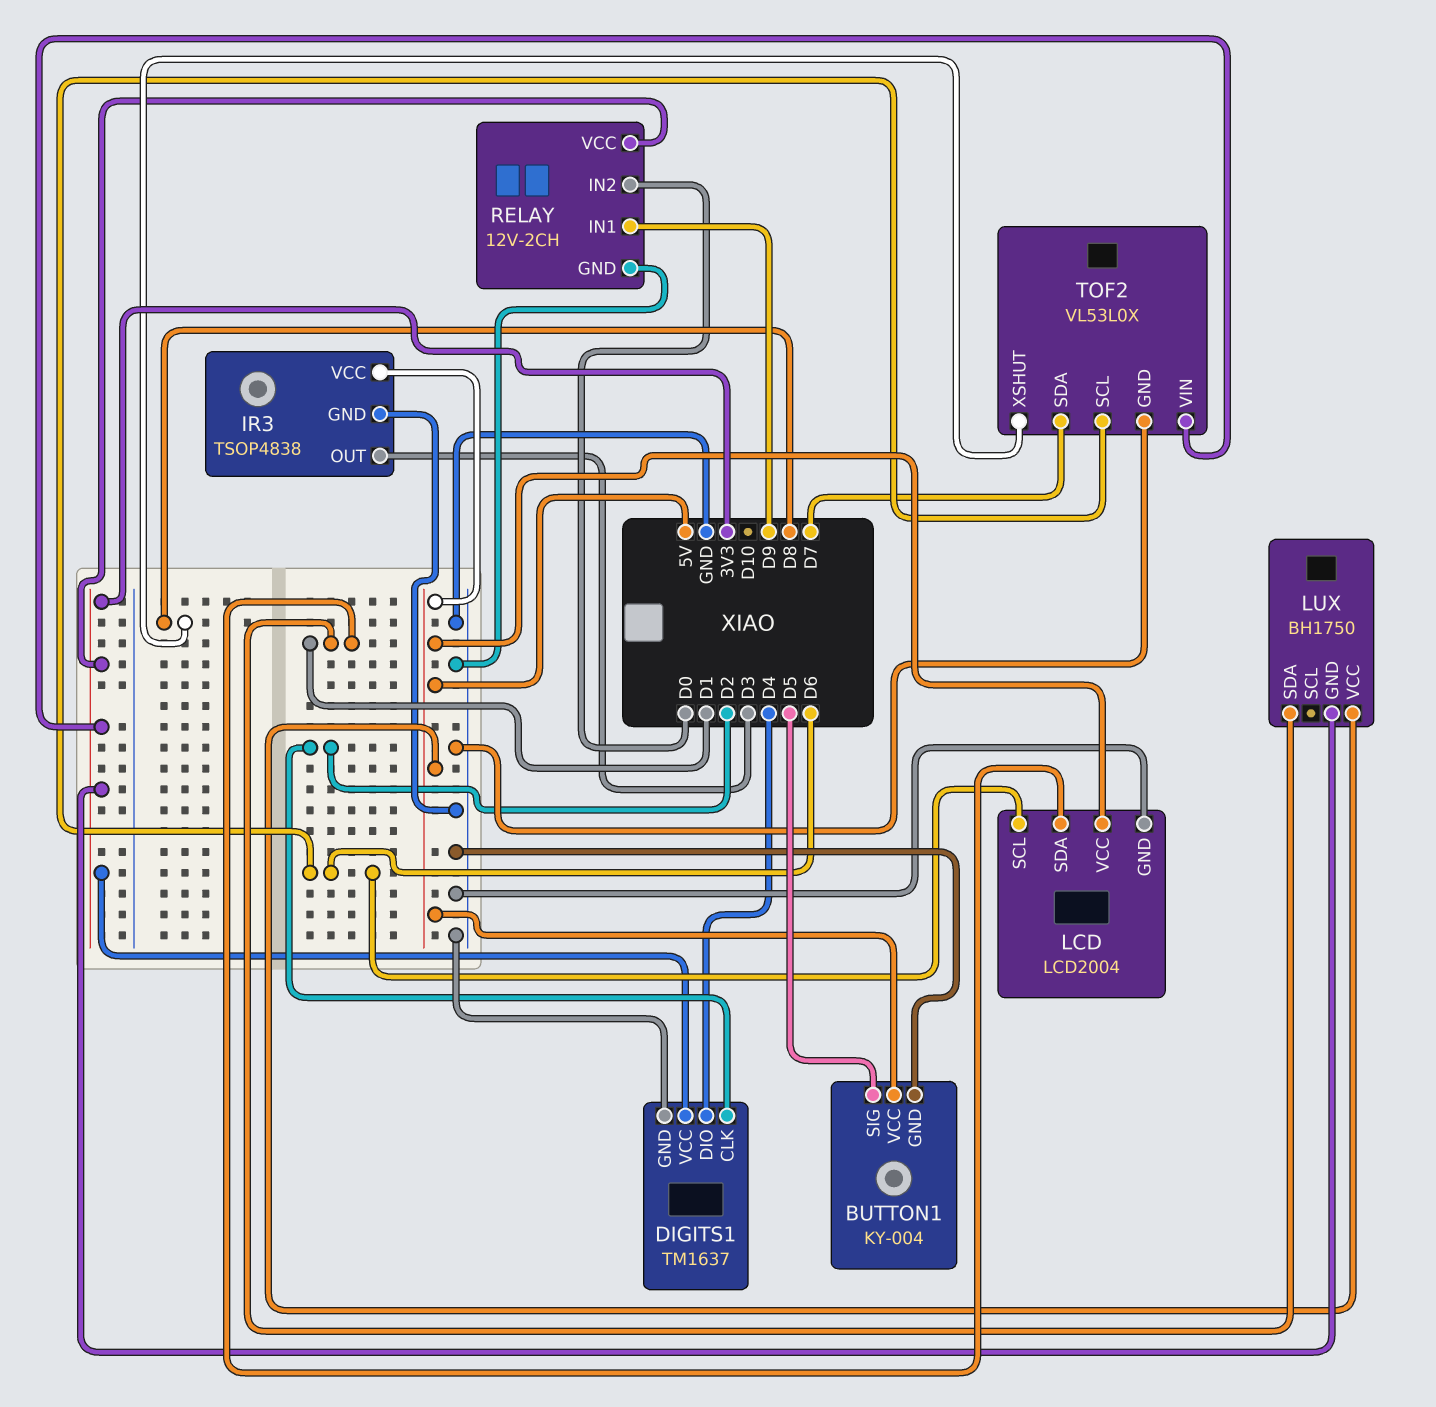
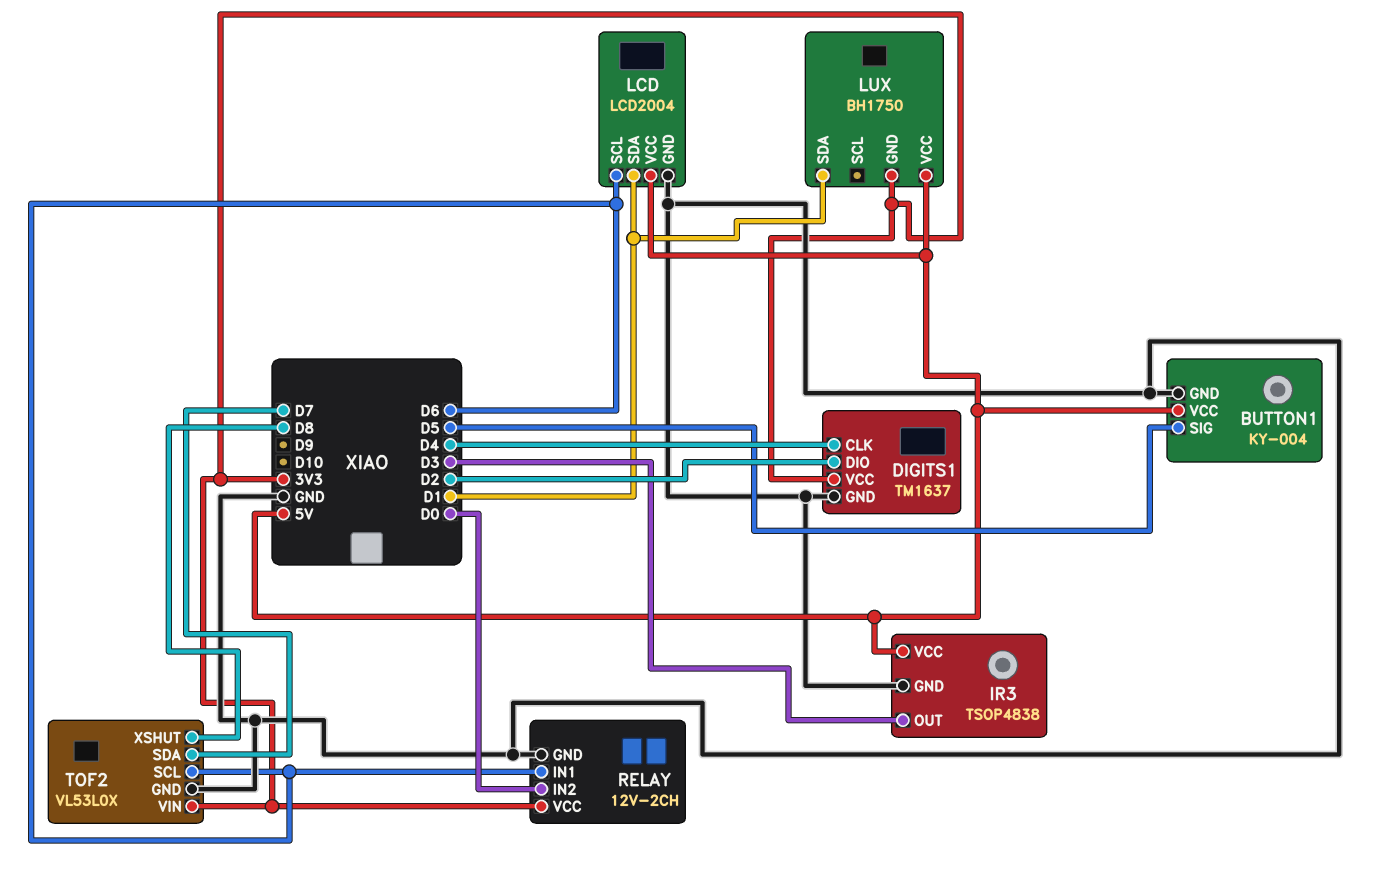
DIGITS1 pin CLK: D2 -> D4
DIGITS1 pin DIO: D4 -> D2
RELAY pin IN1: D9 -> D6

